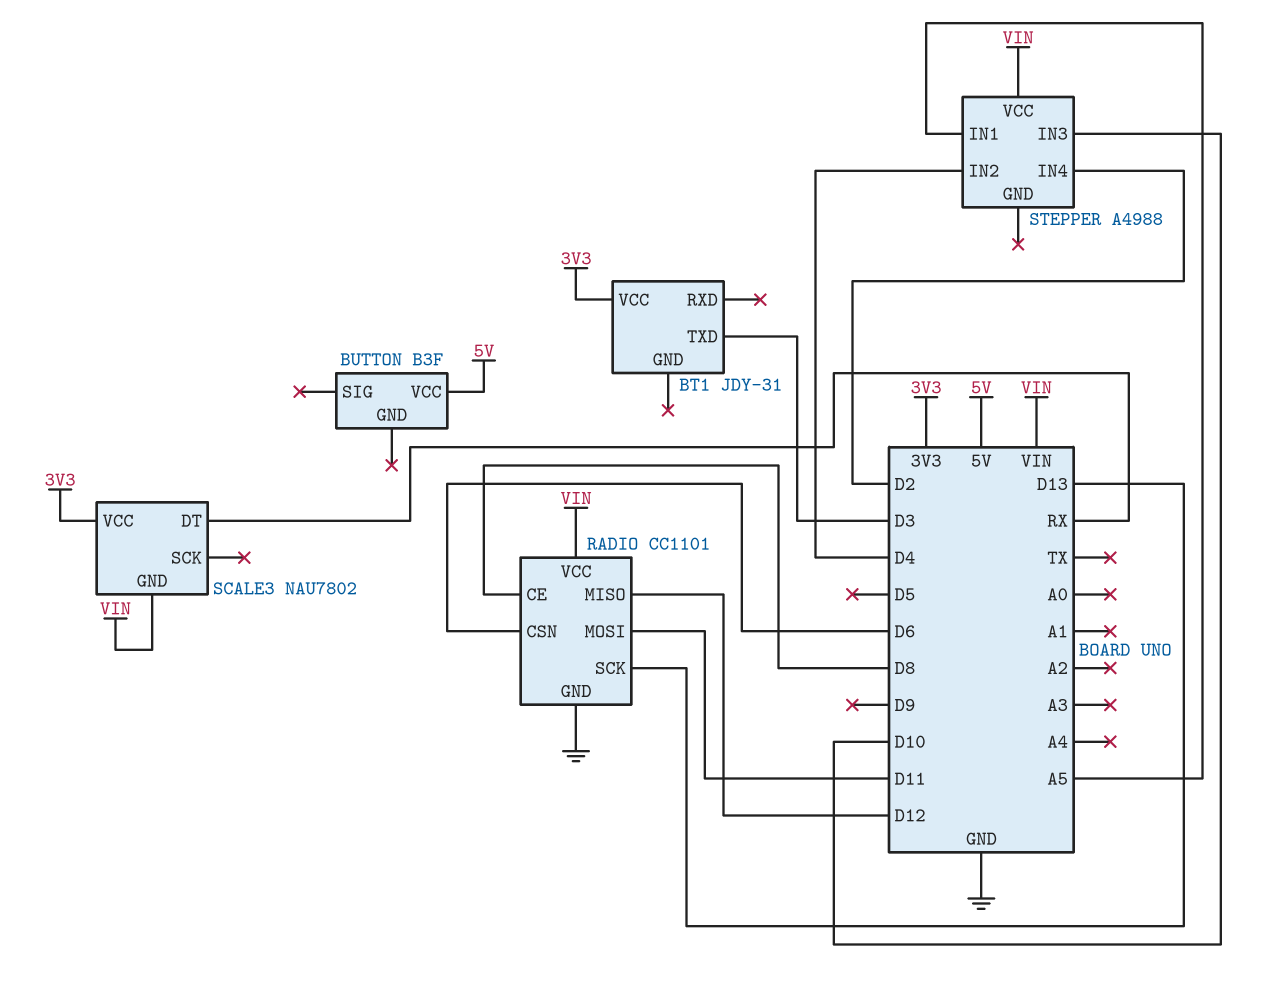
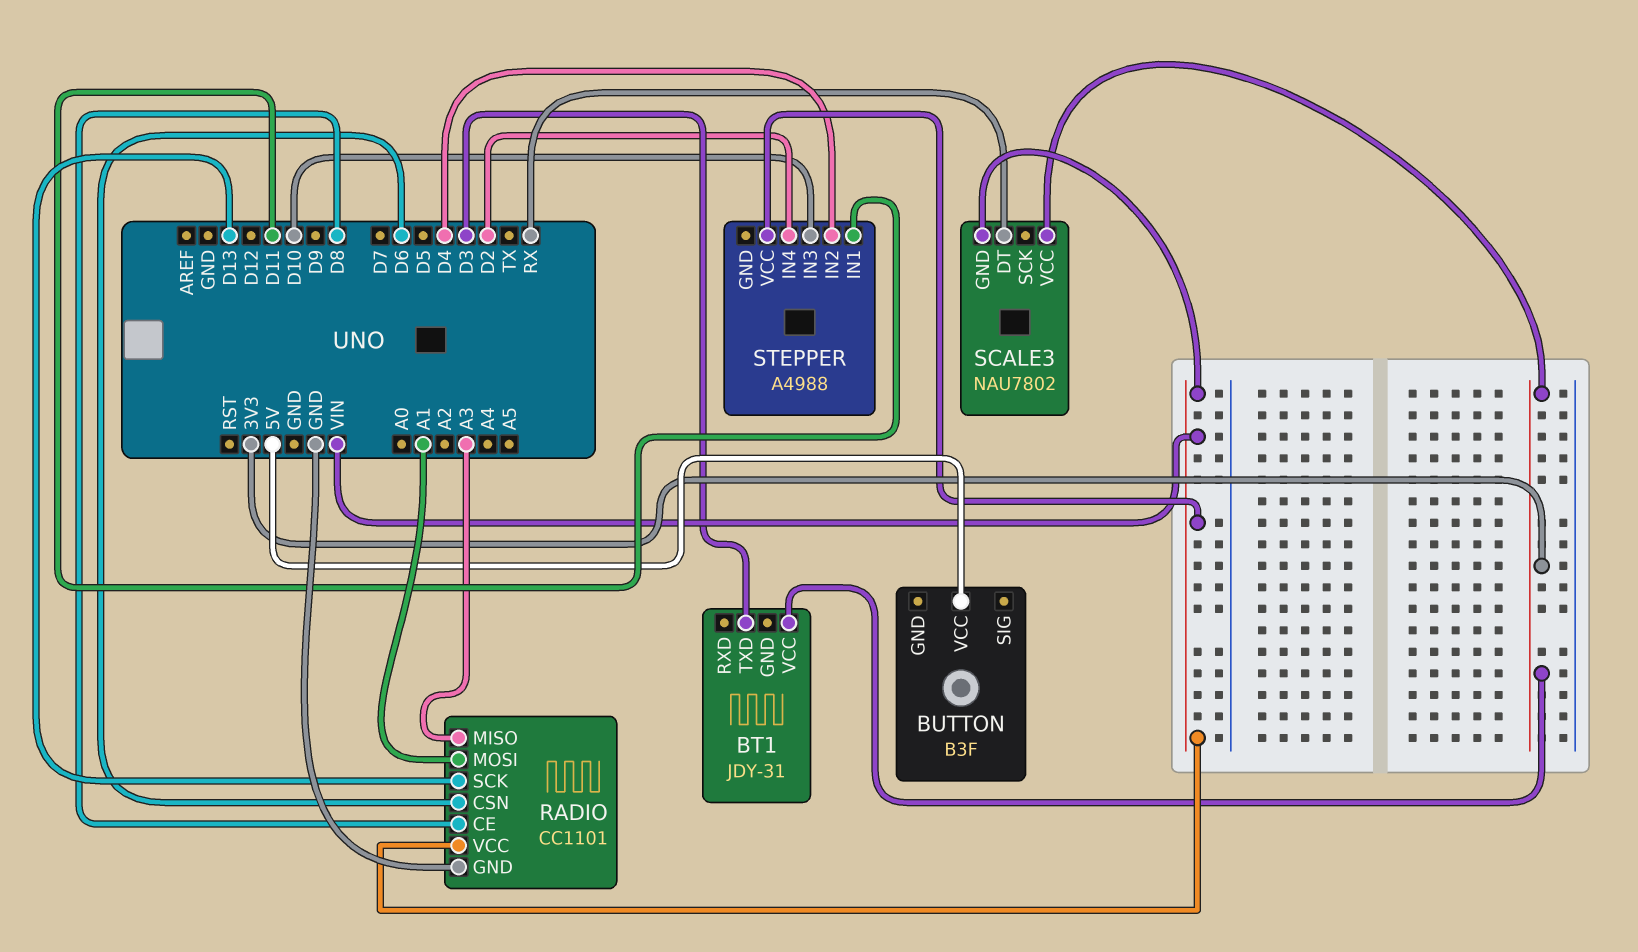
RADIO pin MISO: D12 -> A3
RADIO pin MOSI: D11 -> A1
STEPPER pin IN1: A5 -> D11

